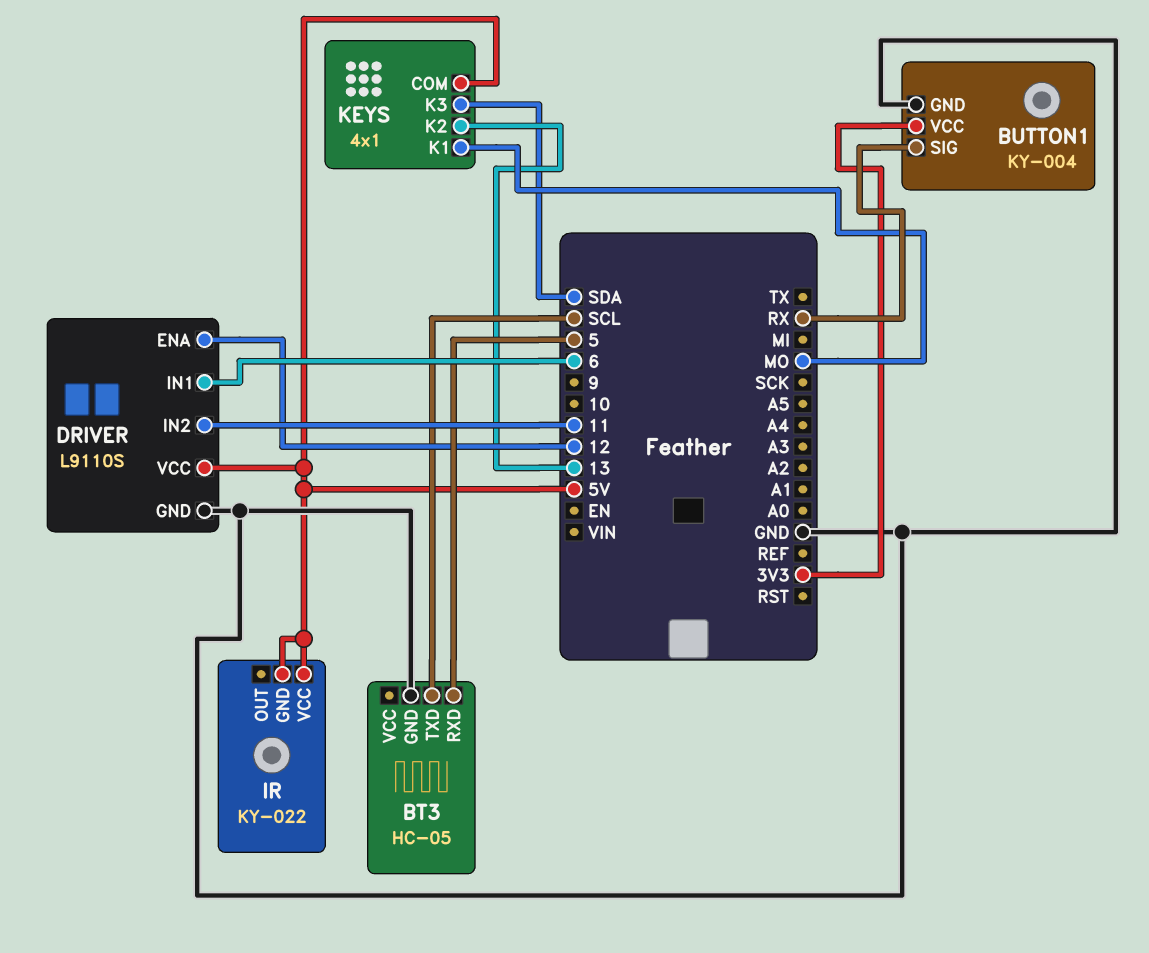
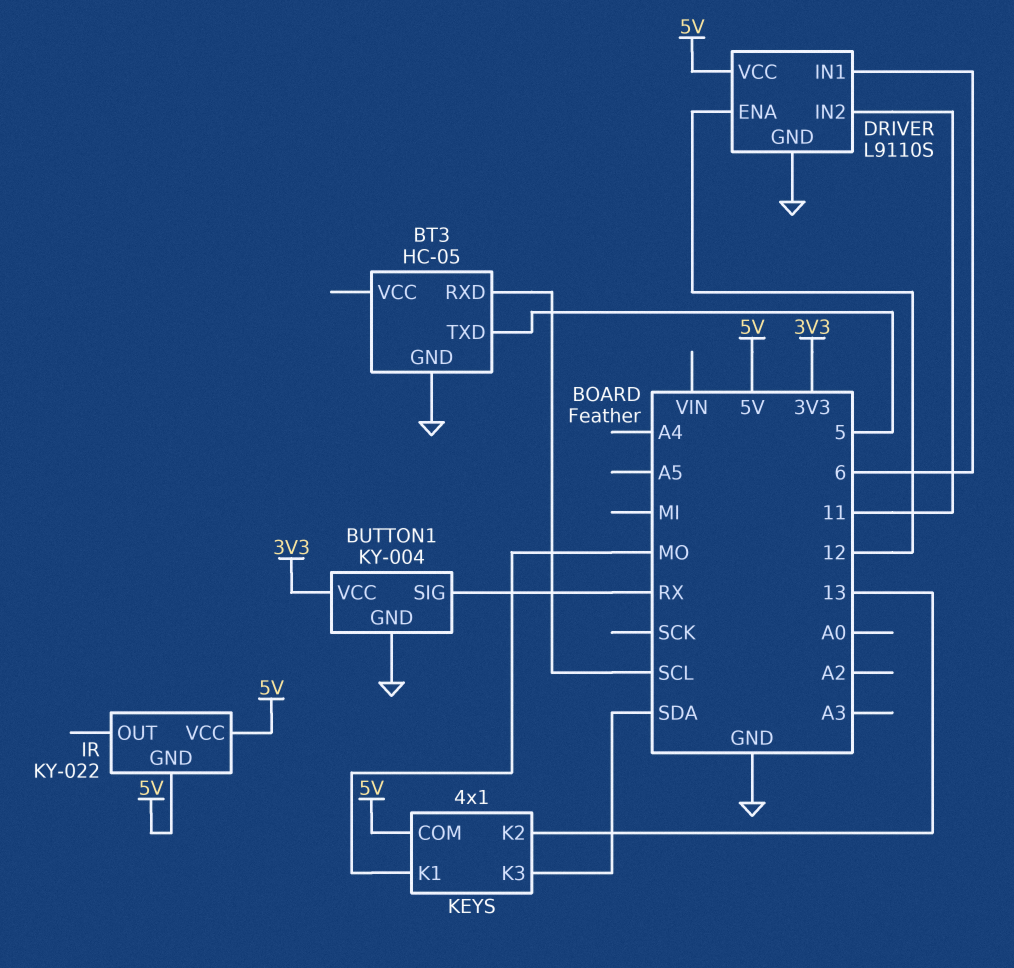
BT3 pin RXD: 5 -> SCL
BT3 pin TXD: SCL -> 5

